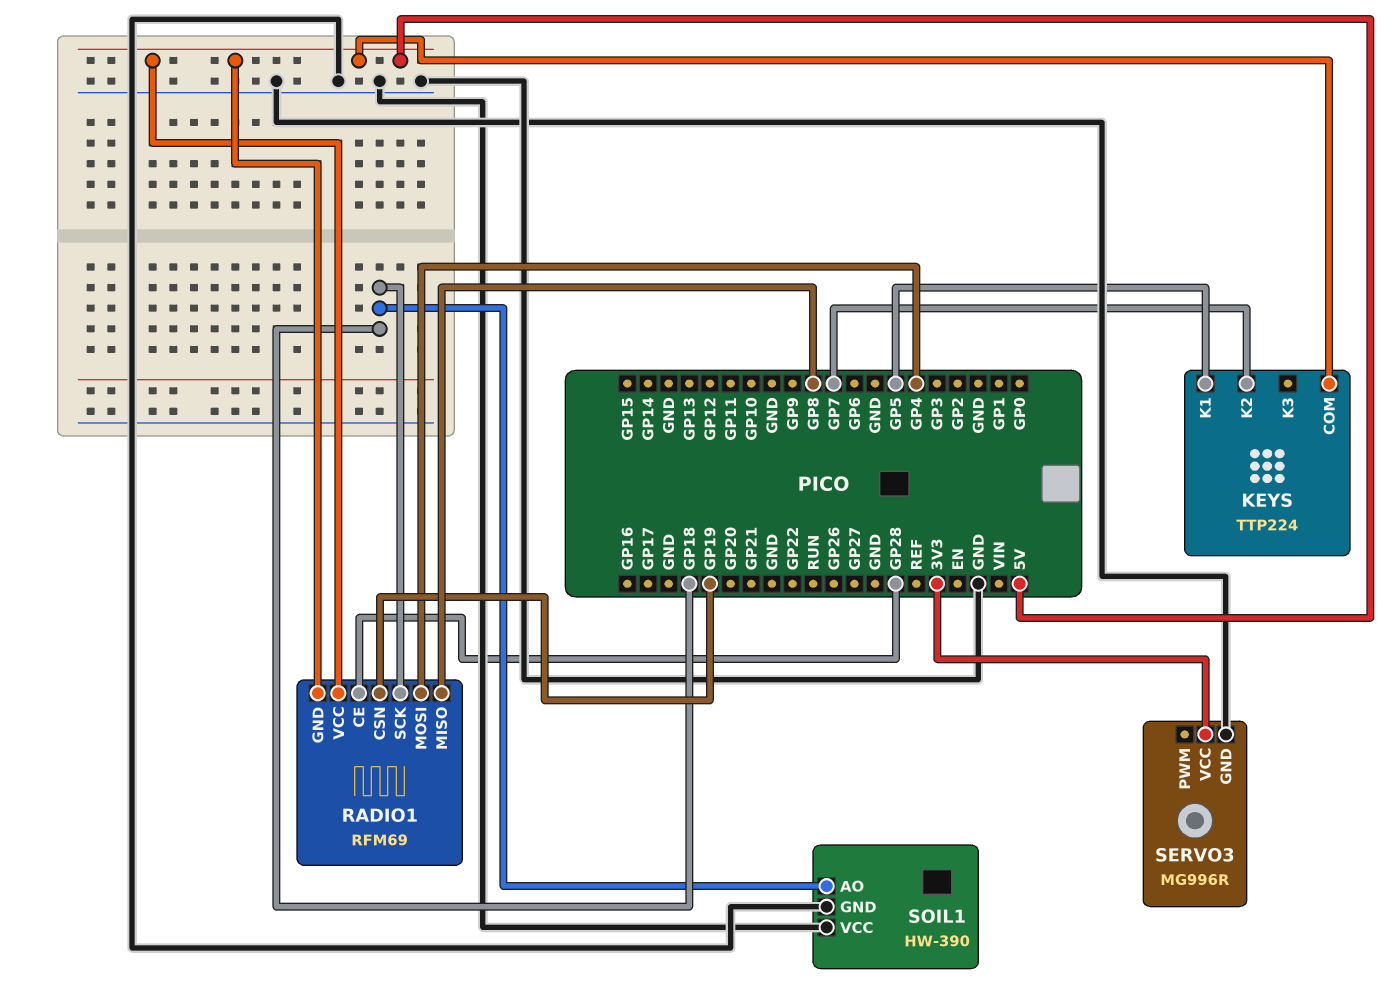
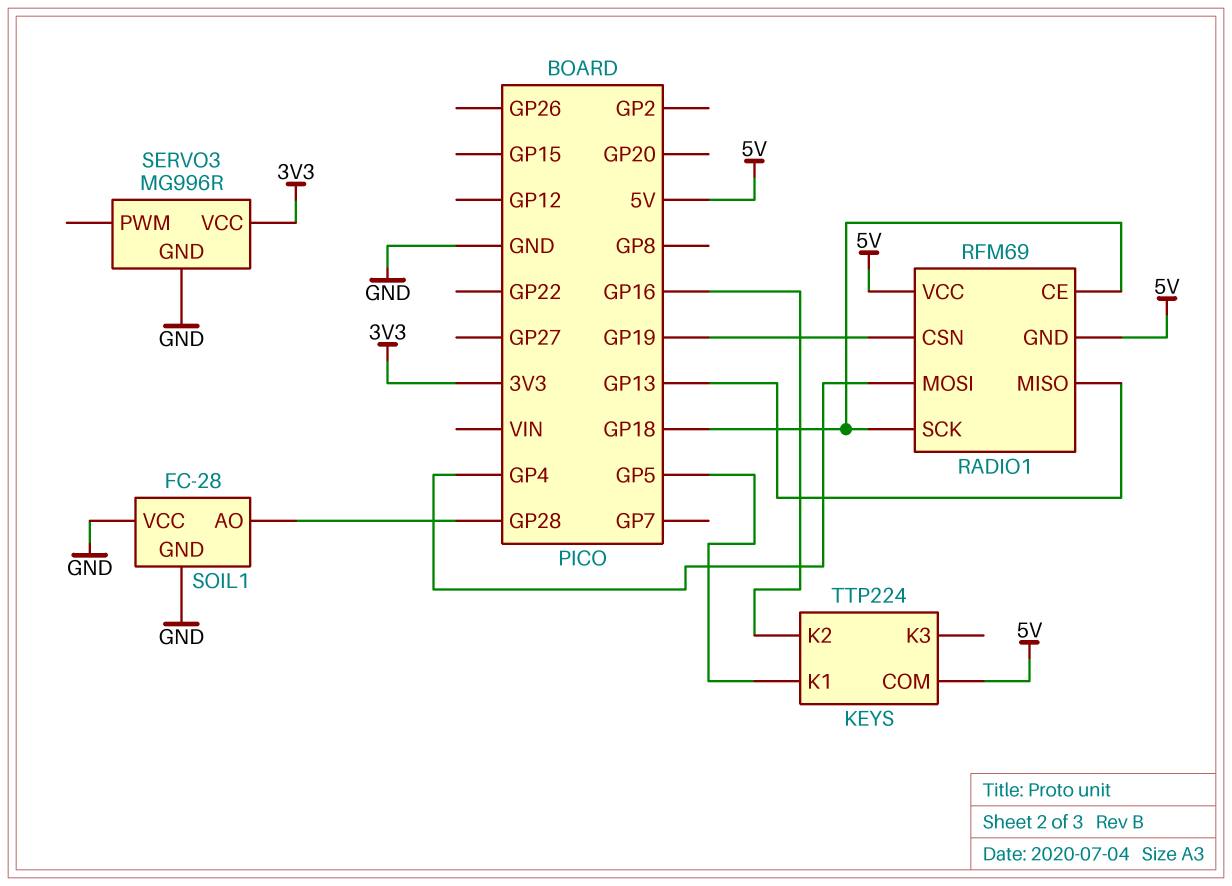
KEYS pin K2: GP7 -> GP16
RADIO1 pin CE: GP28 -> GP18
RADIO1 pin MISO: GP8 -> GP13
SOIL1: HW-390 -> FC-28
SOIL1 pin AO: GP18 -> GP28

